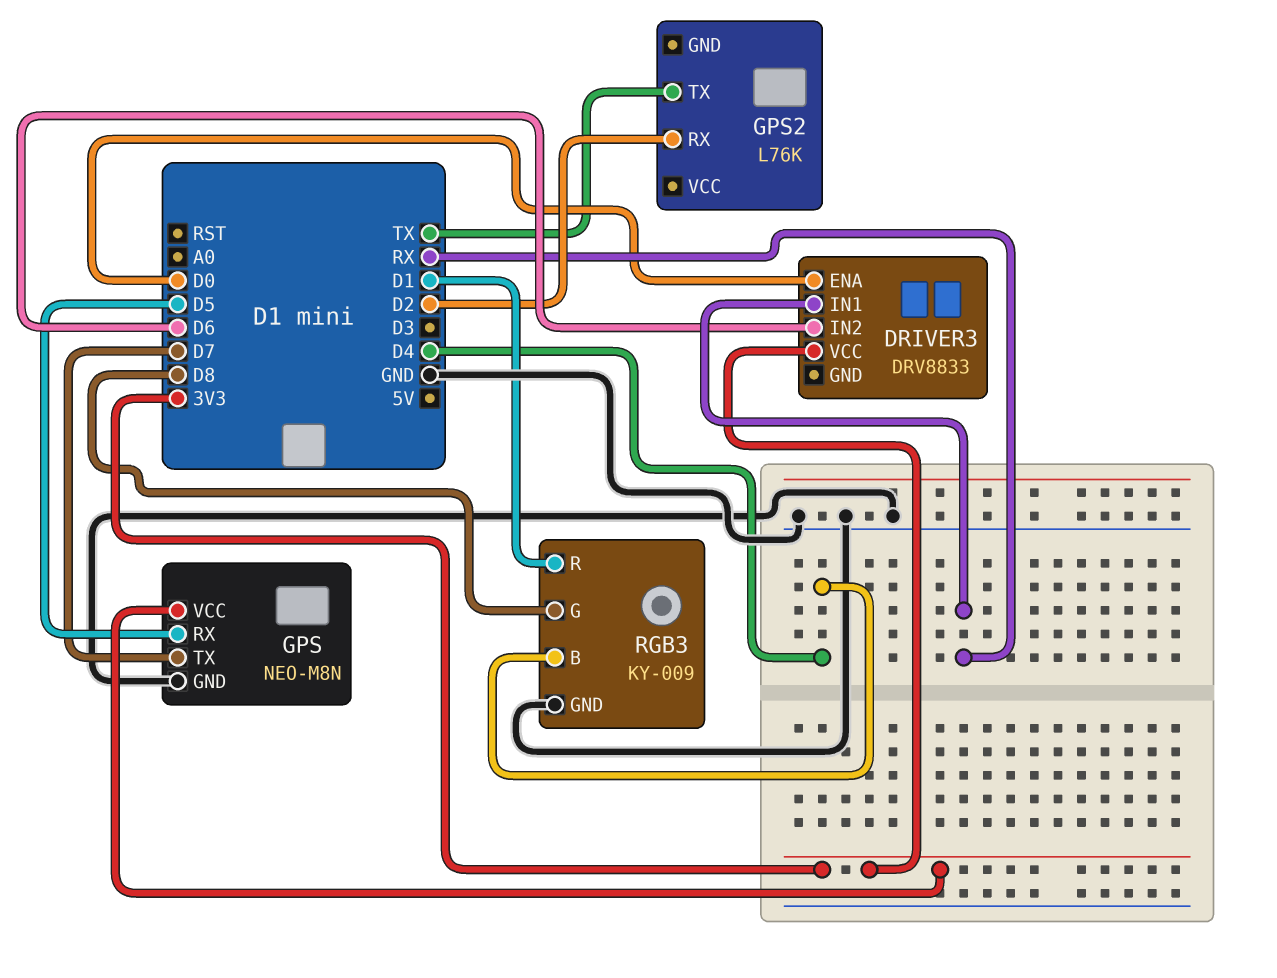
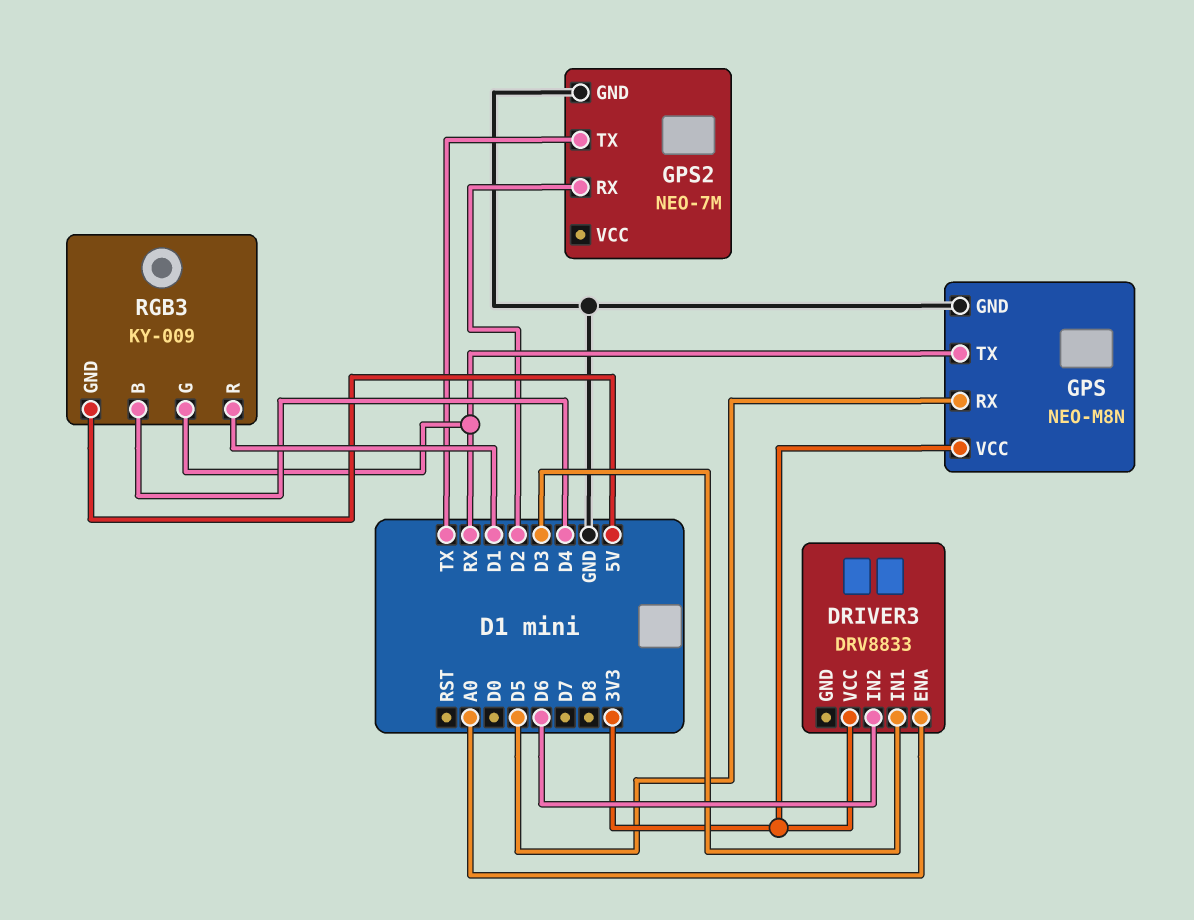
DRIVER3 pin ENA: D0 -> A0
DRIVER3 pin IN1: RX -> D3
GPS pin TX: D7 -> RX
GPS2: L76K -> NEO-7M
GPS2 pin GND: none -> GND
RGB3 pin G: D8 -> RX
RGB3 pin GND: GND -> 5V

